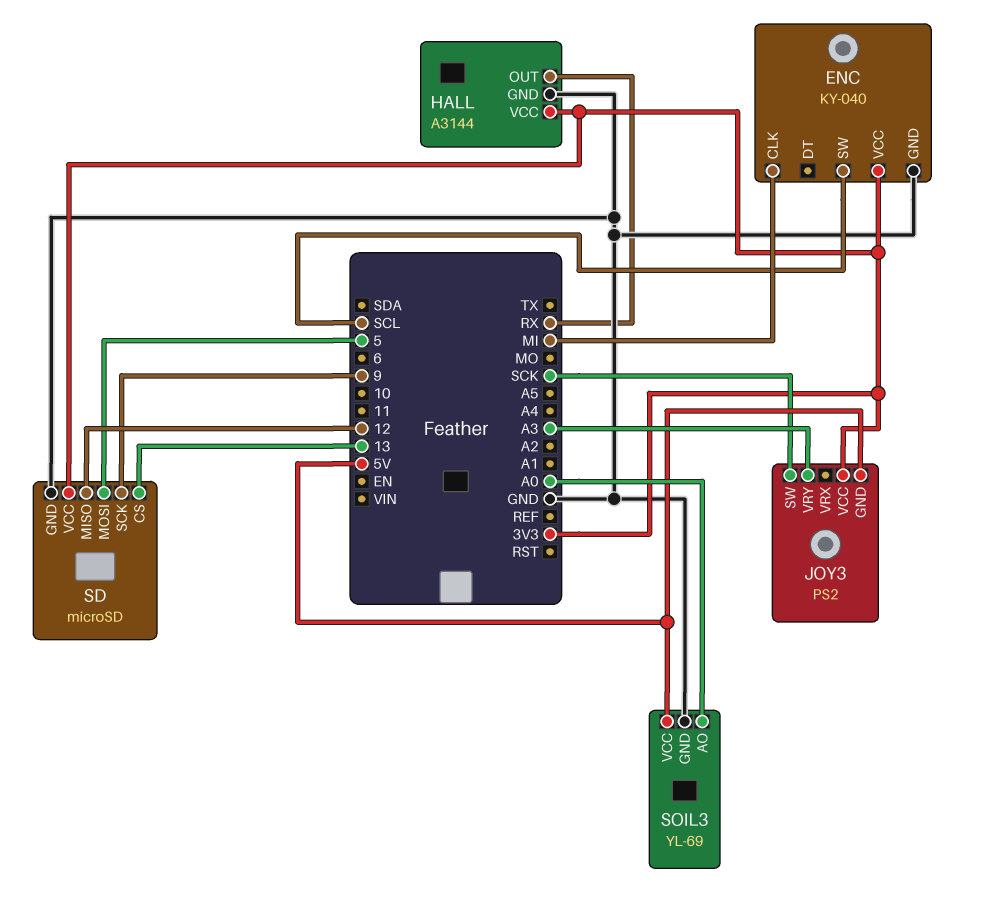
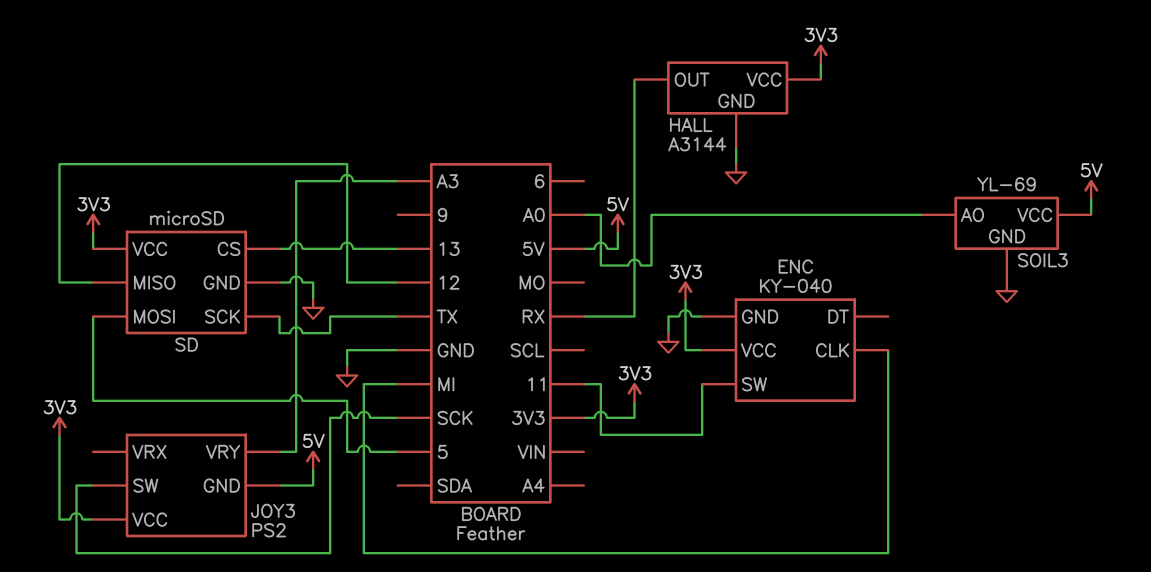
ENC pin SW: SCL -> 11
SD pin SCK: 9 -> TX

